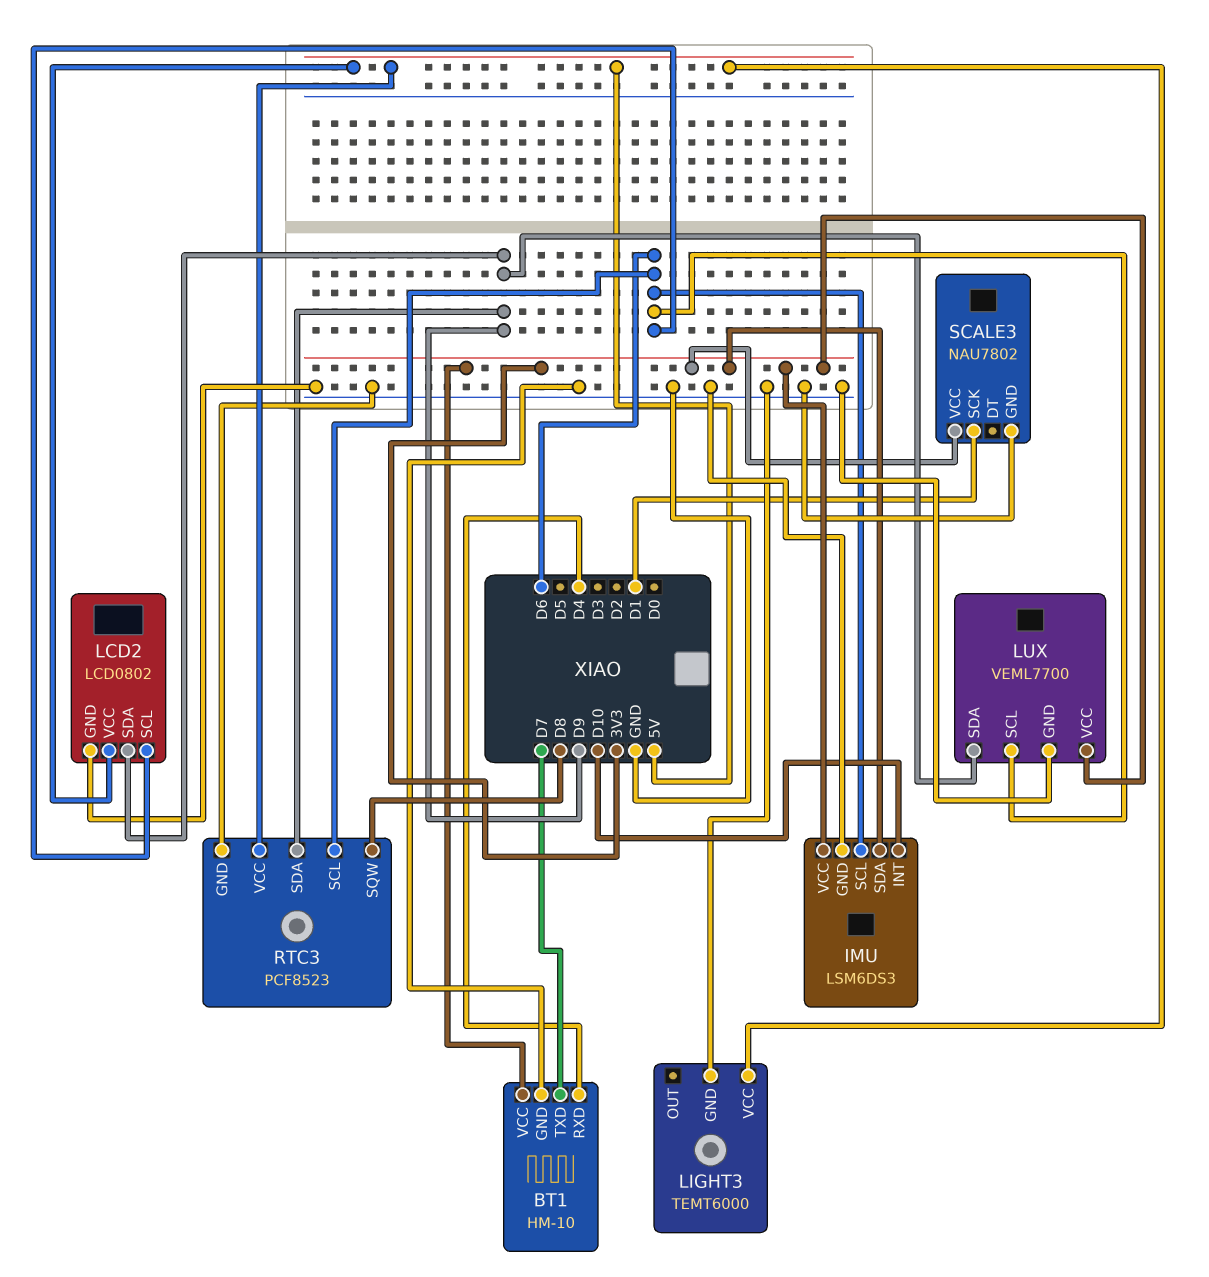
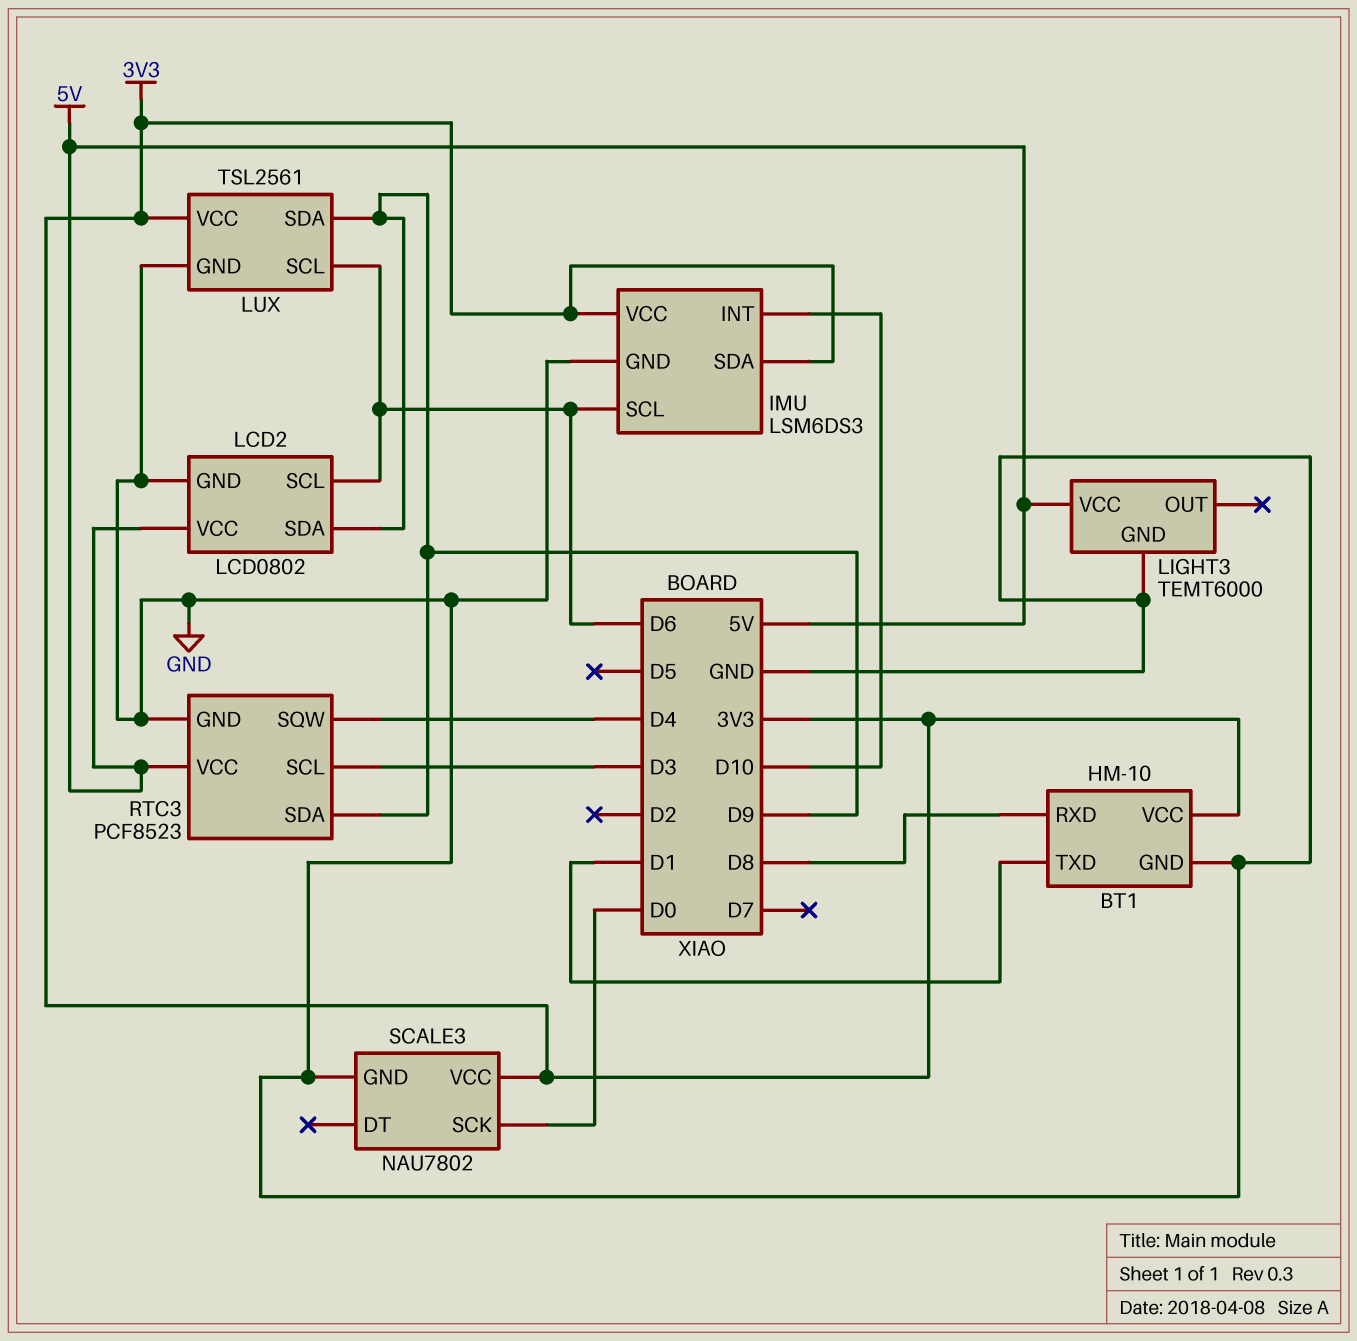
BT1 pin RXD: D4 -> D8
BT1 pin TXD: D7 -> D1
LUX: VEML7700 -> TSL2561
RTC3 pin SCL: D6 -> D3
RTC3 pin SQW: D8 -> D4
SCALE3 pin SCK: D1 -> D0

